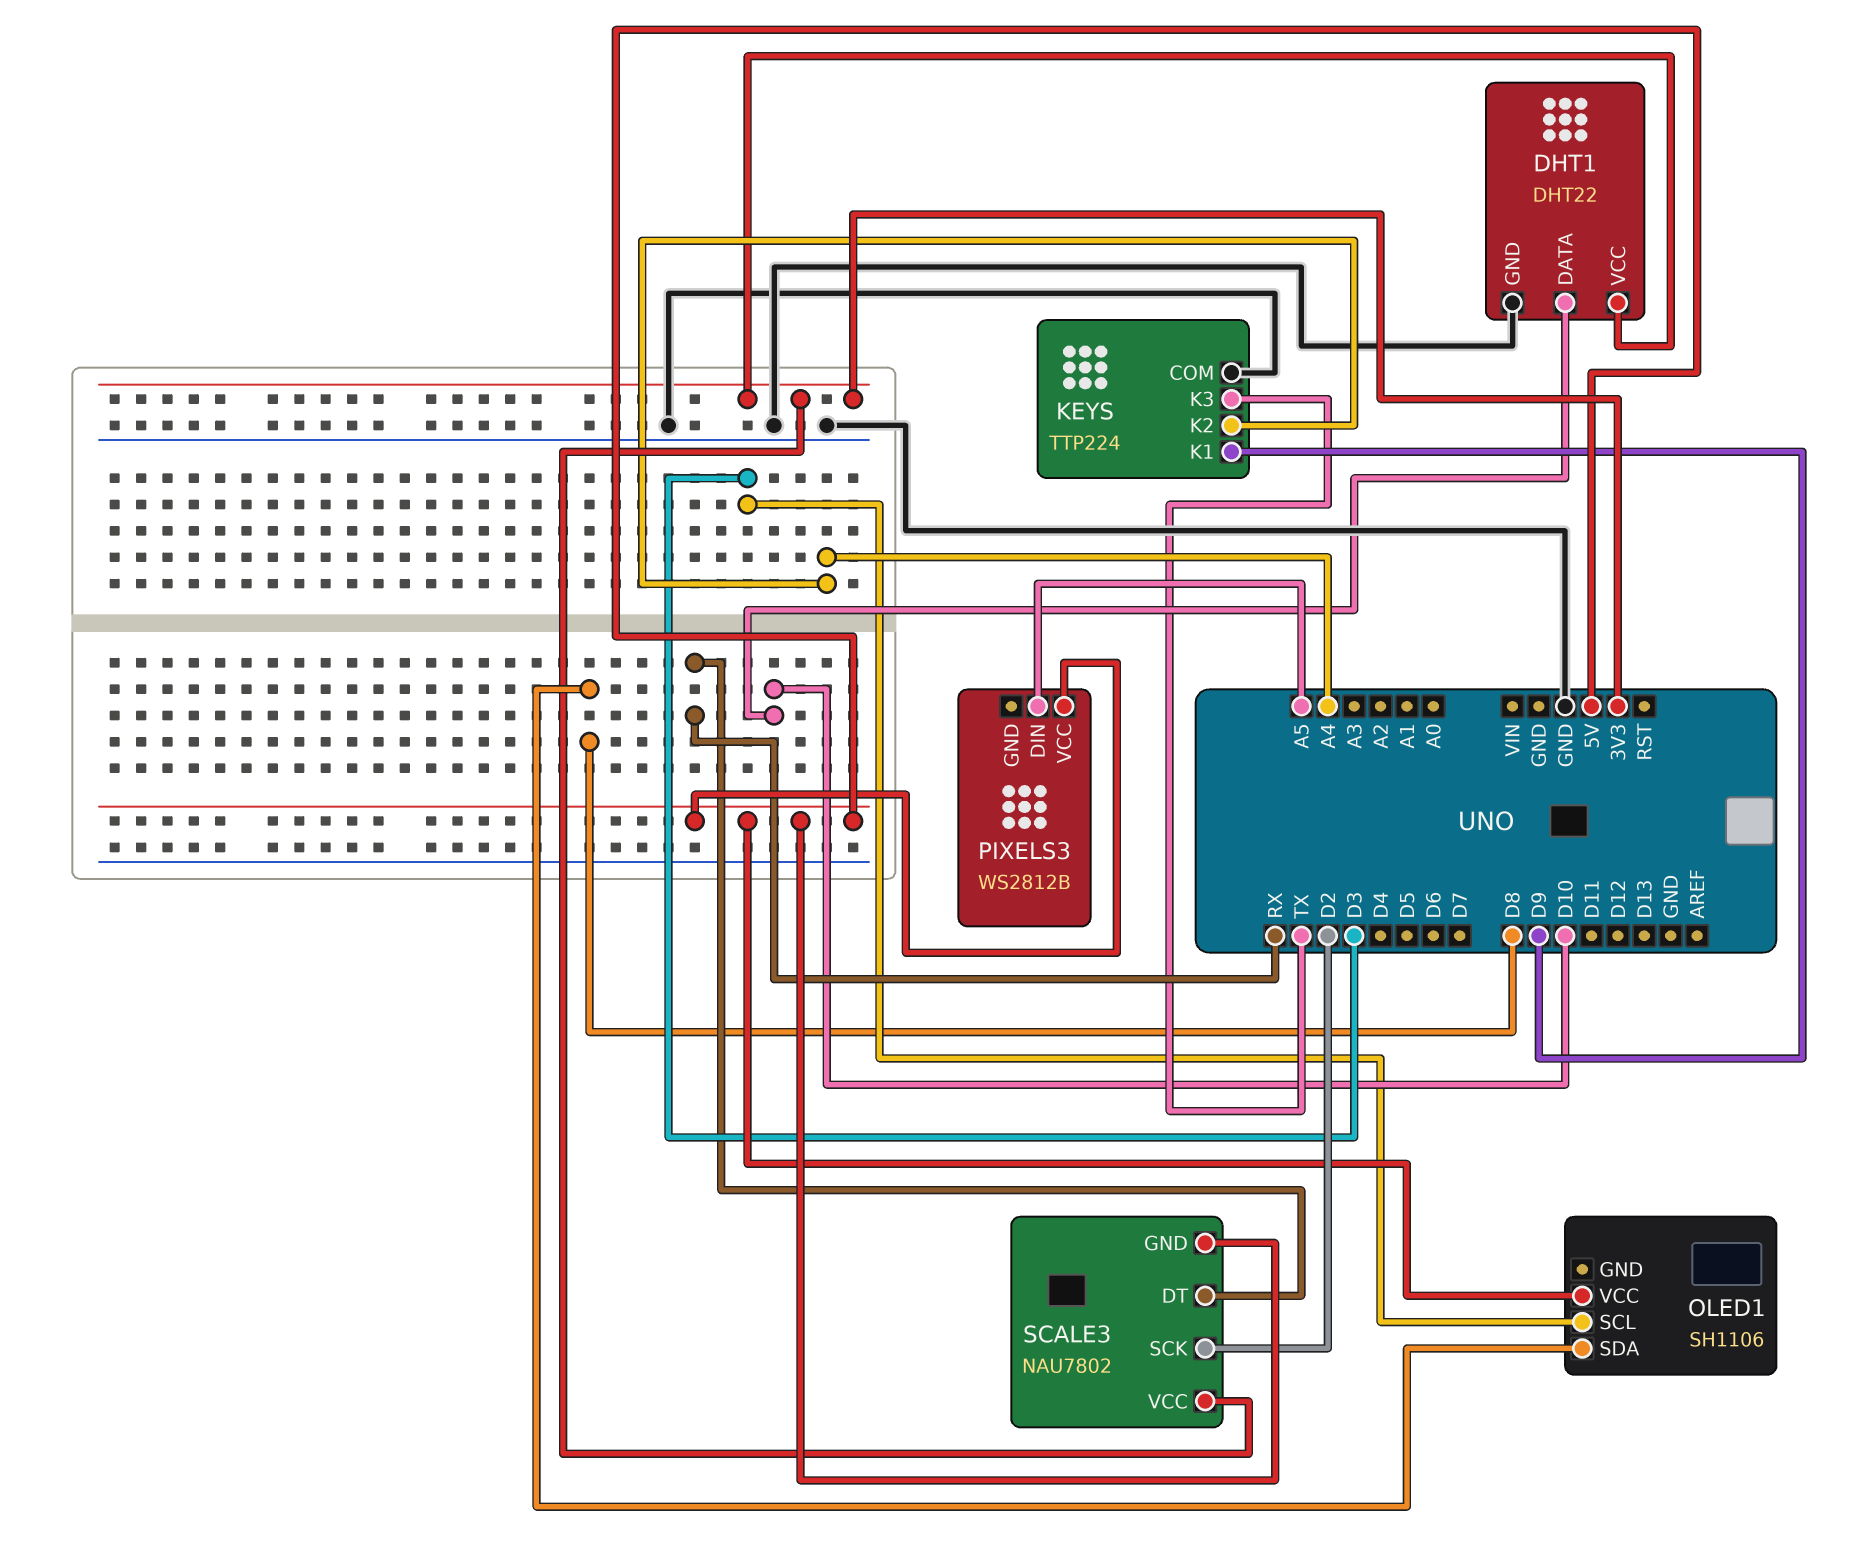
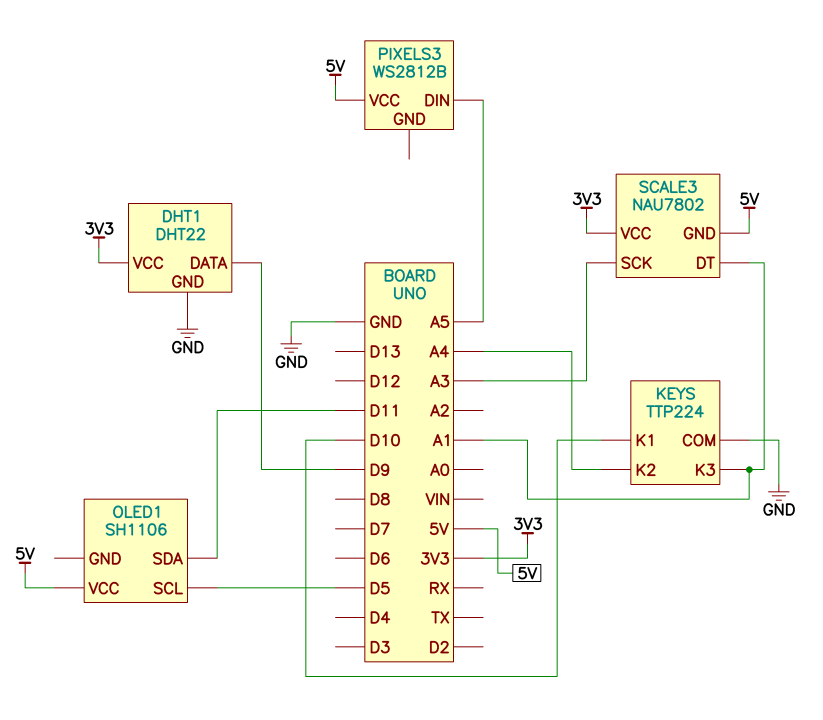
DHT1 pin DATA: D10 -> D9
KEYS pin K1: D9 -> D10
KEYS pin K3: TX -> A1
OLED1 pin SCL: D3 -> D5
OLED1 pin SDA: D8 -> D11
SCALE3 pin DT: RX -> A1
SCALE3 pin SCK: D2 -> A3

